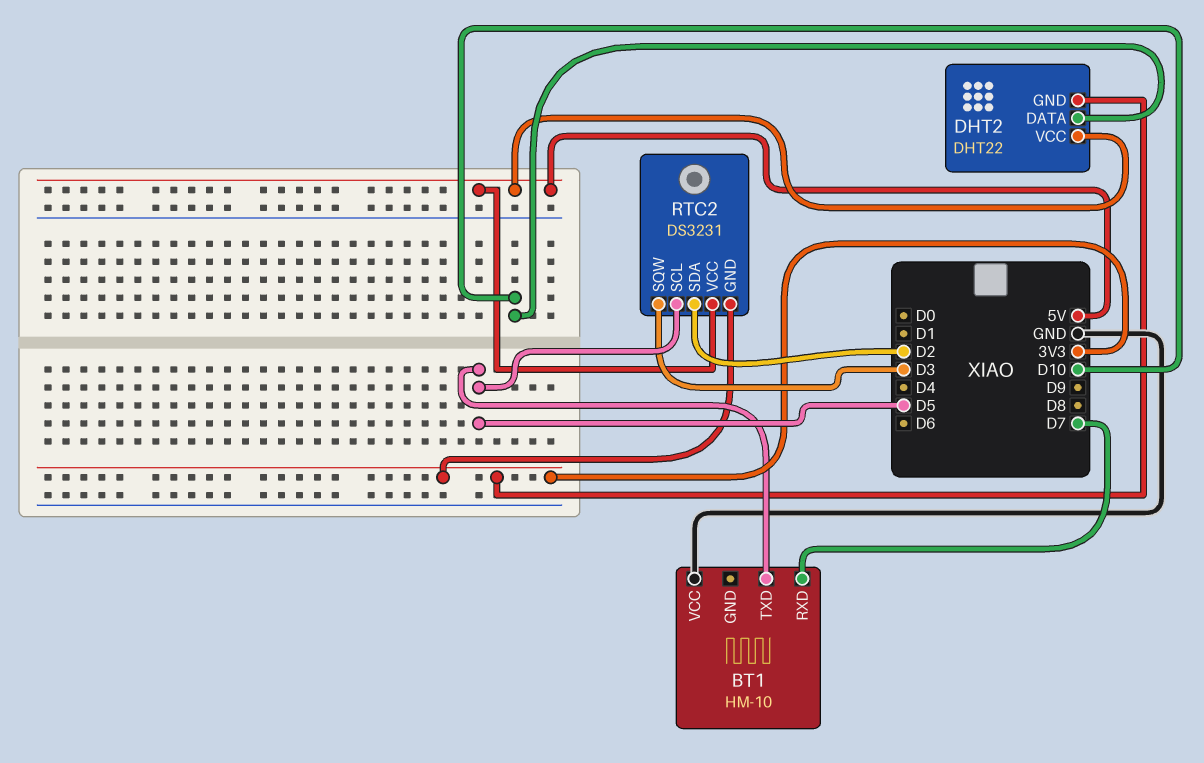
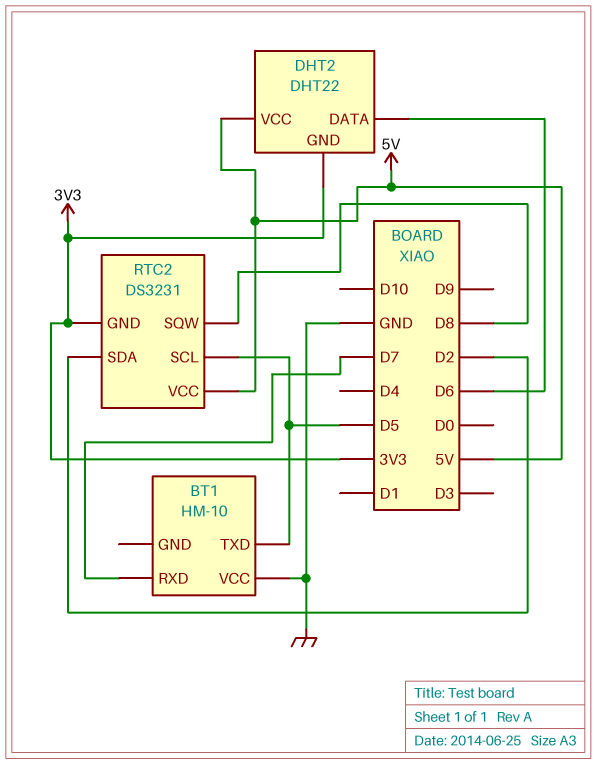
DHT2 pin DATA: D10 -> D6
RTC2 pin SQW: D3 -> D8

